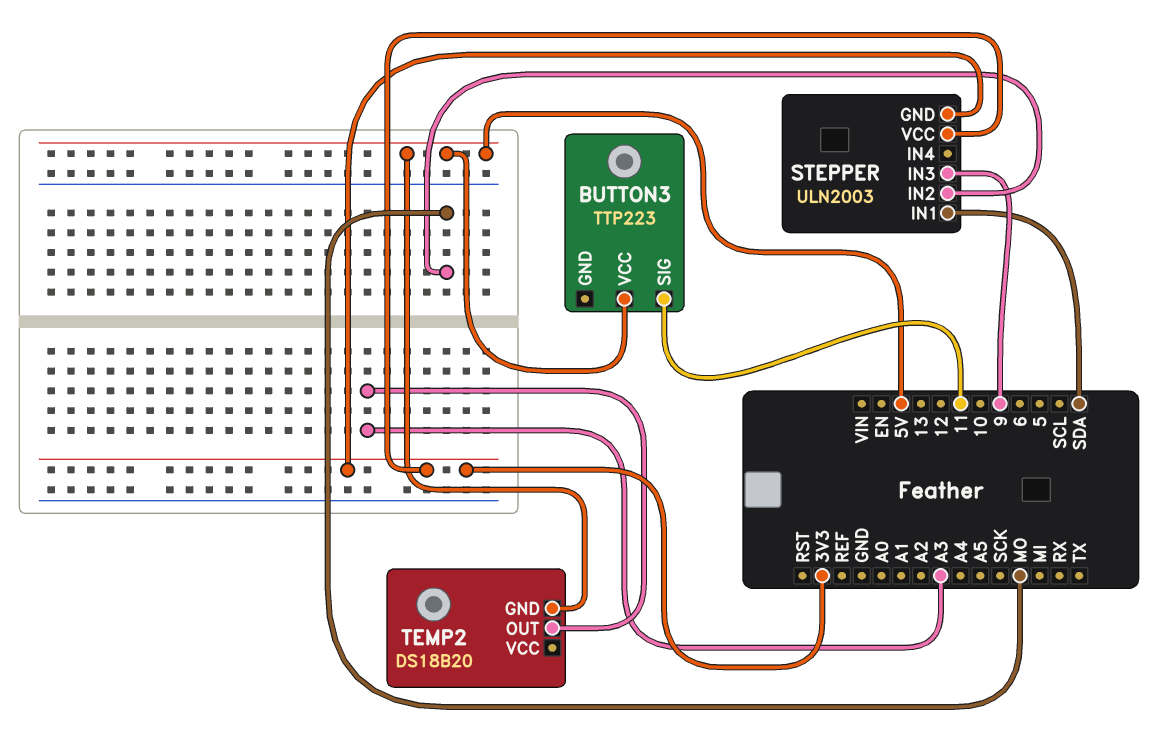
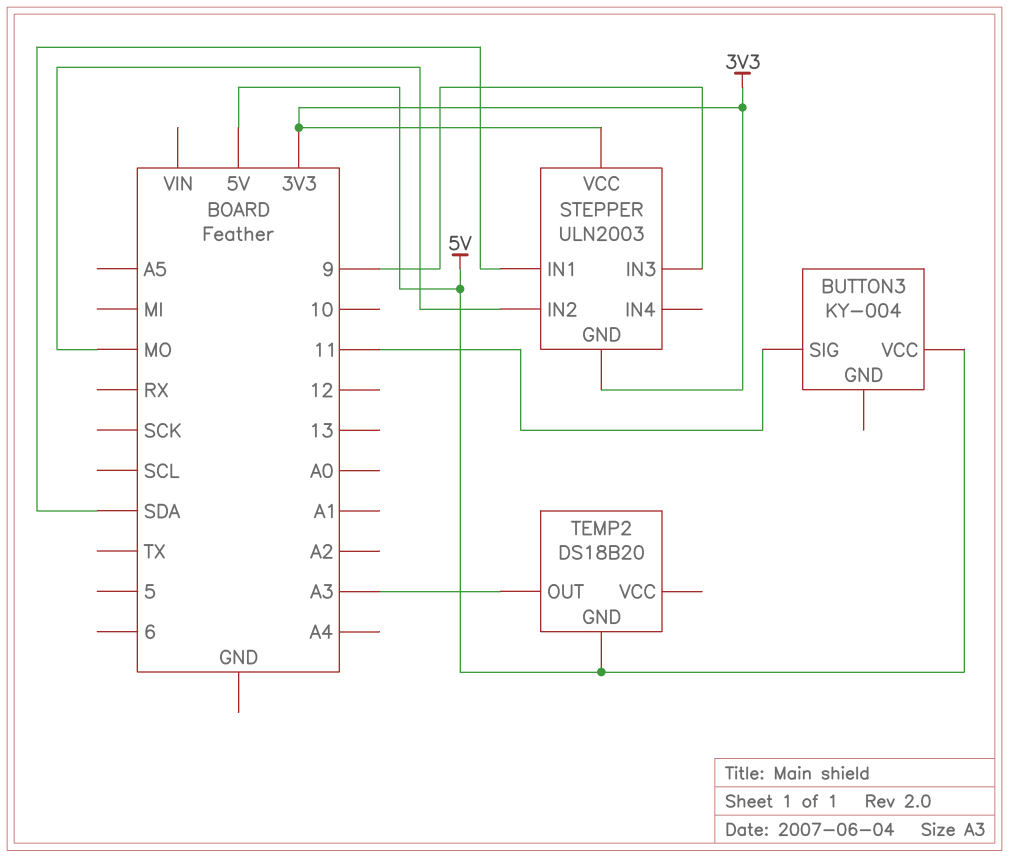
BUTTON3: TTP223 -> KY-004

